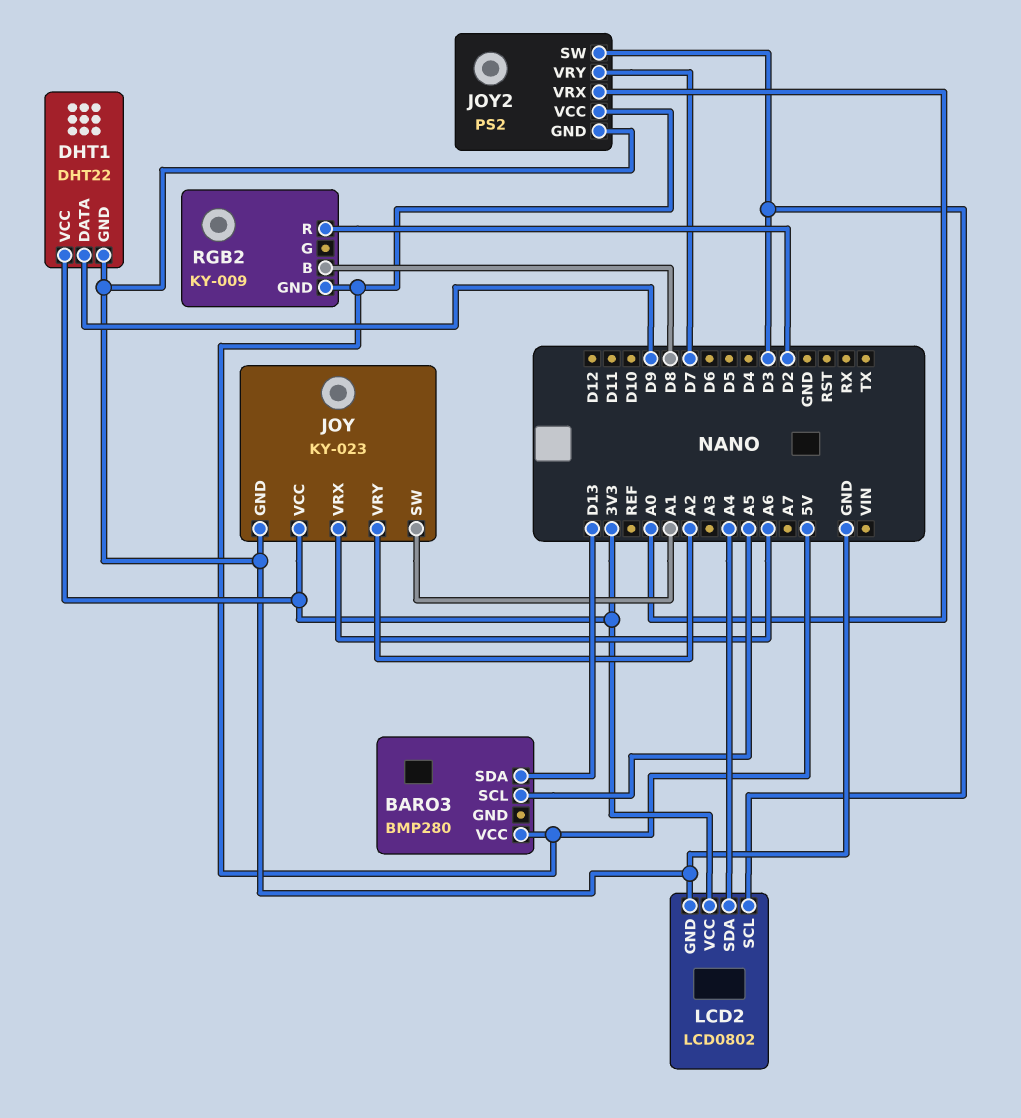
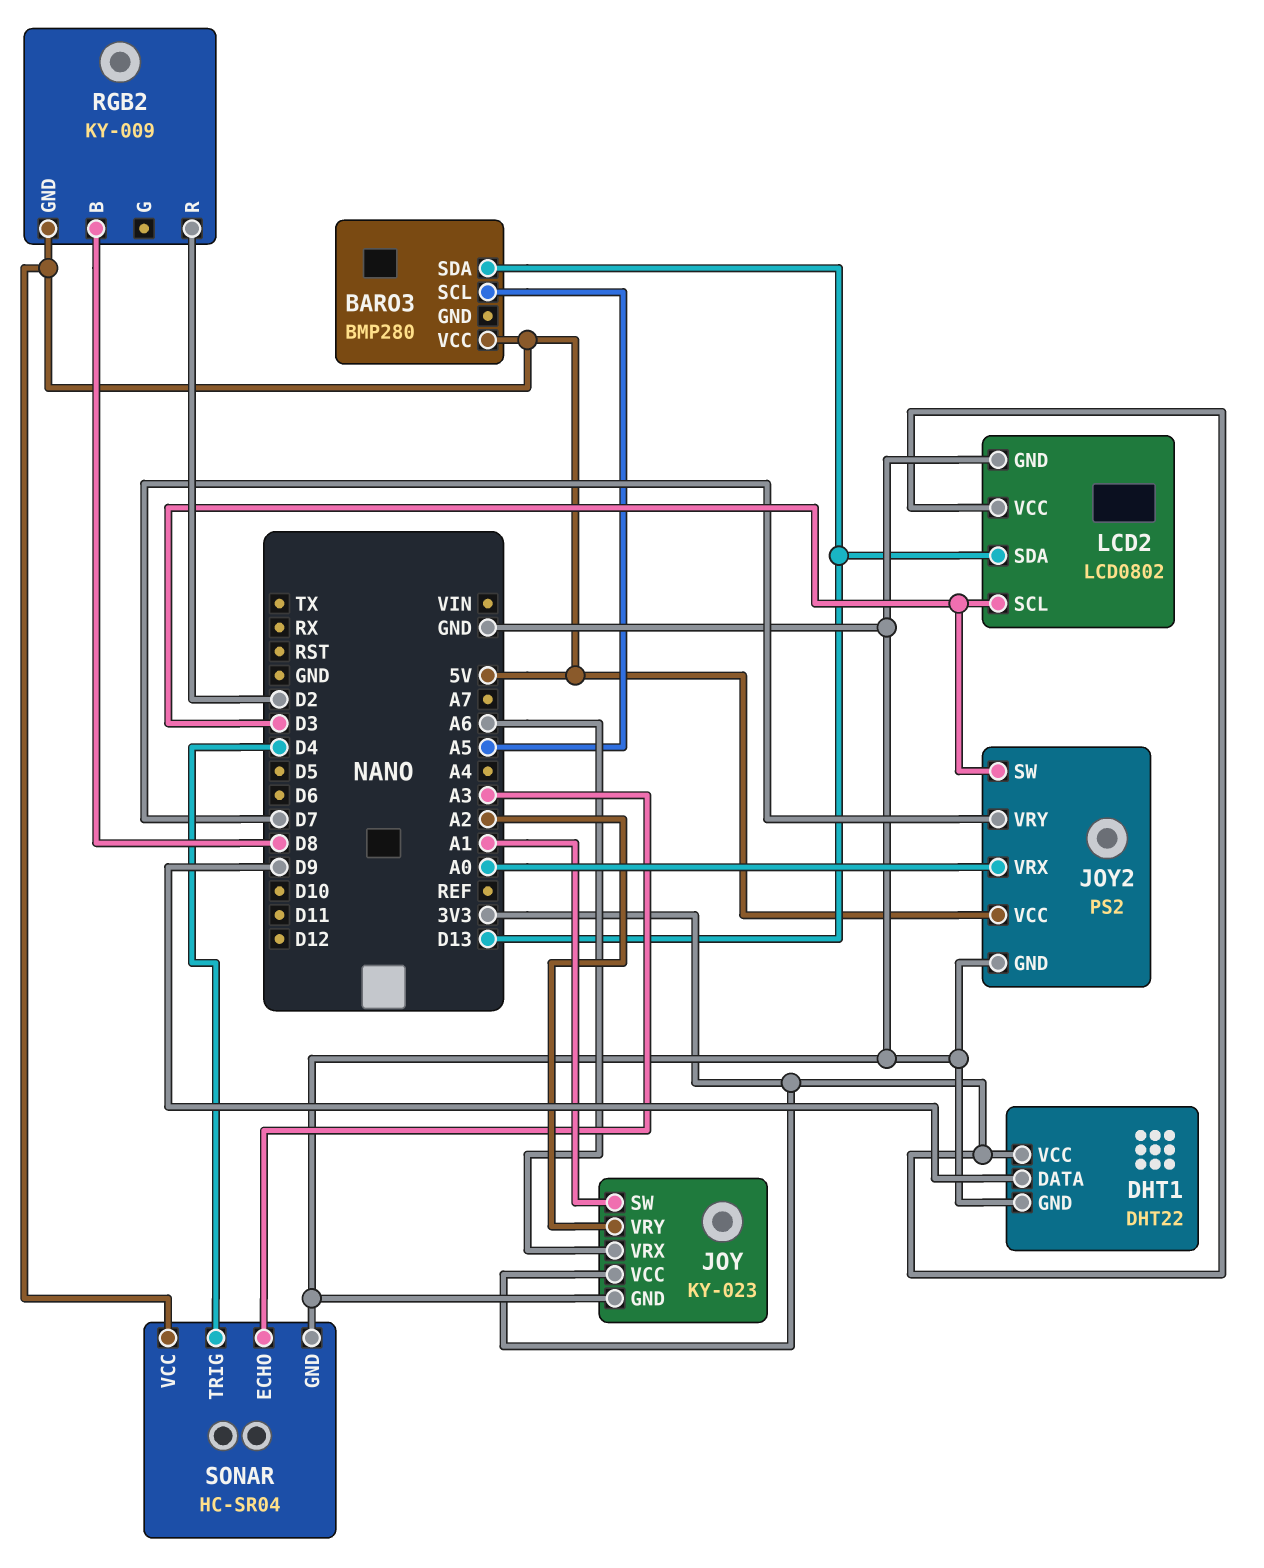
LCD2 pin SDA: A4 -> D13
SONAR: none -> HC-SR04
SONAR pin ECHO: none -> A3
SONAR pin GND: none -> GND
SONAR pin TRIG: none -> D4
SONAR pin VCC: none -> 5V

